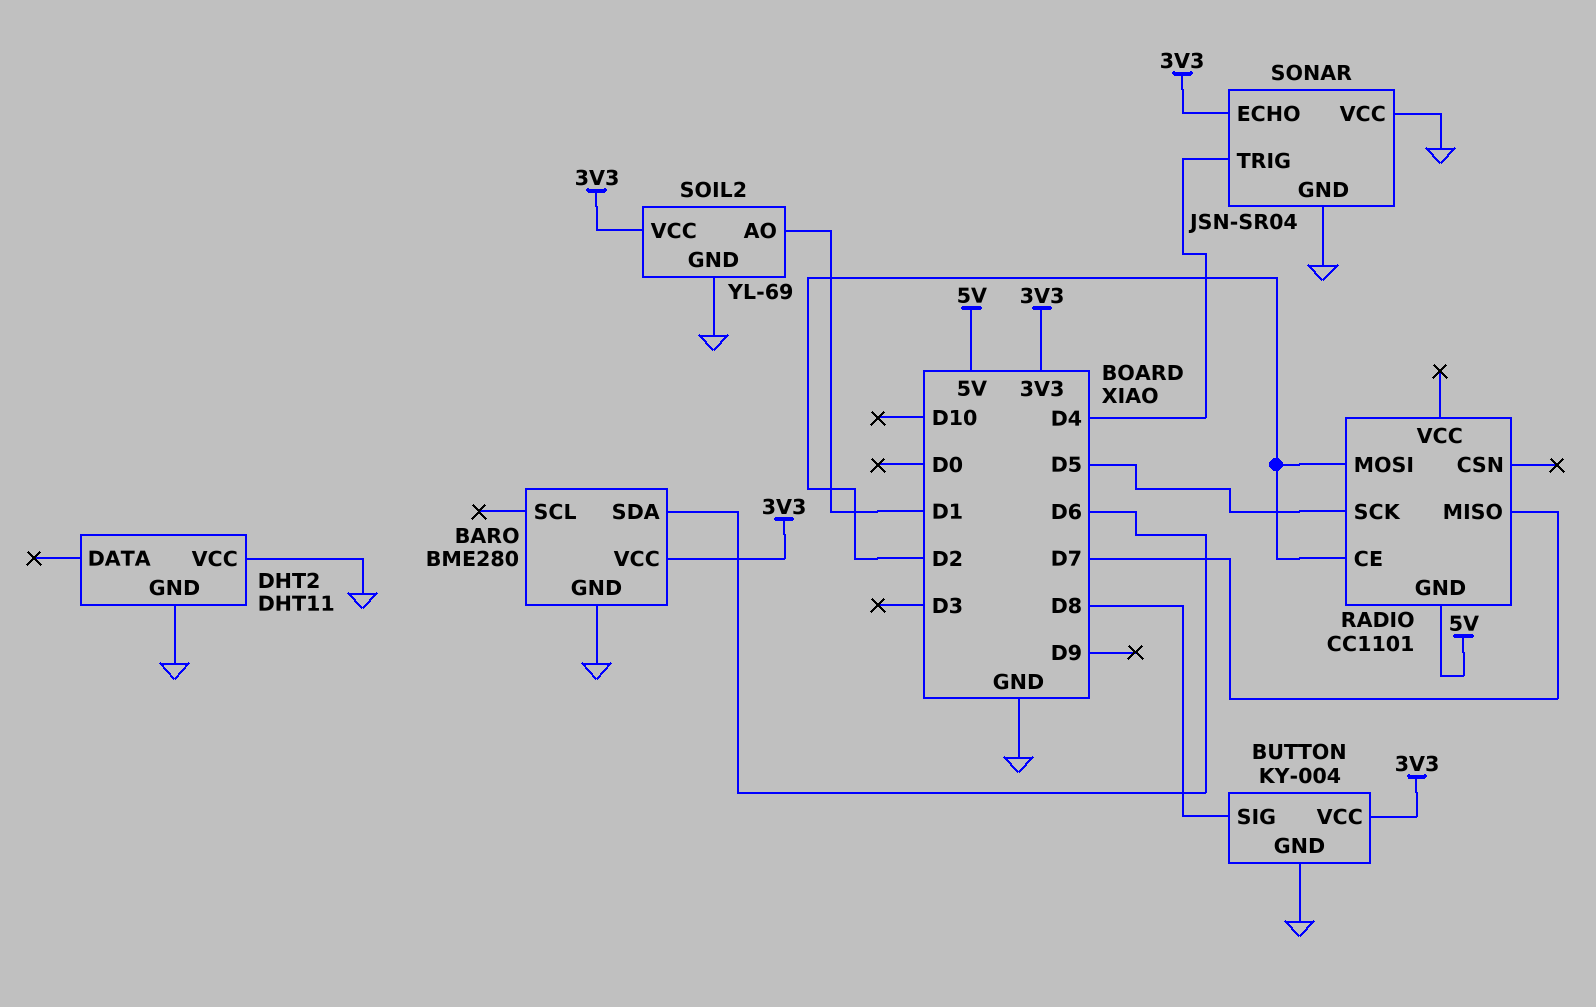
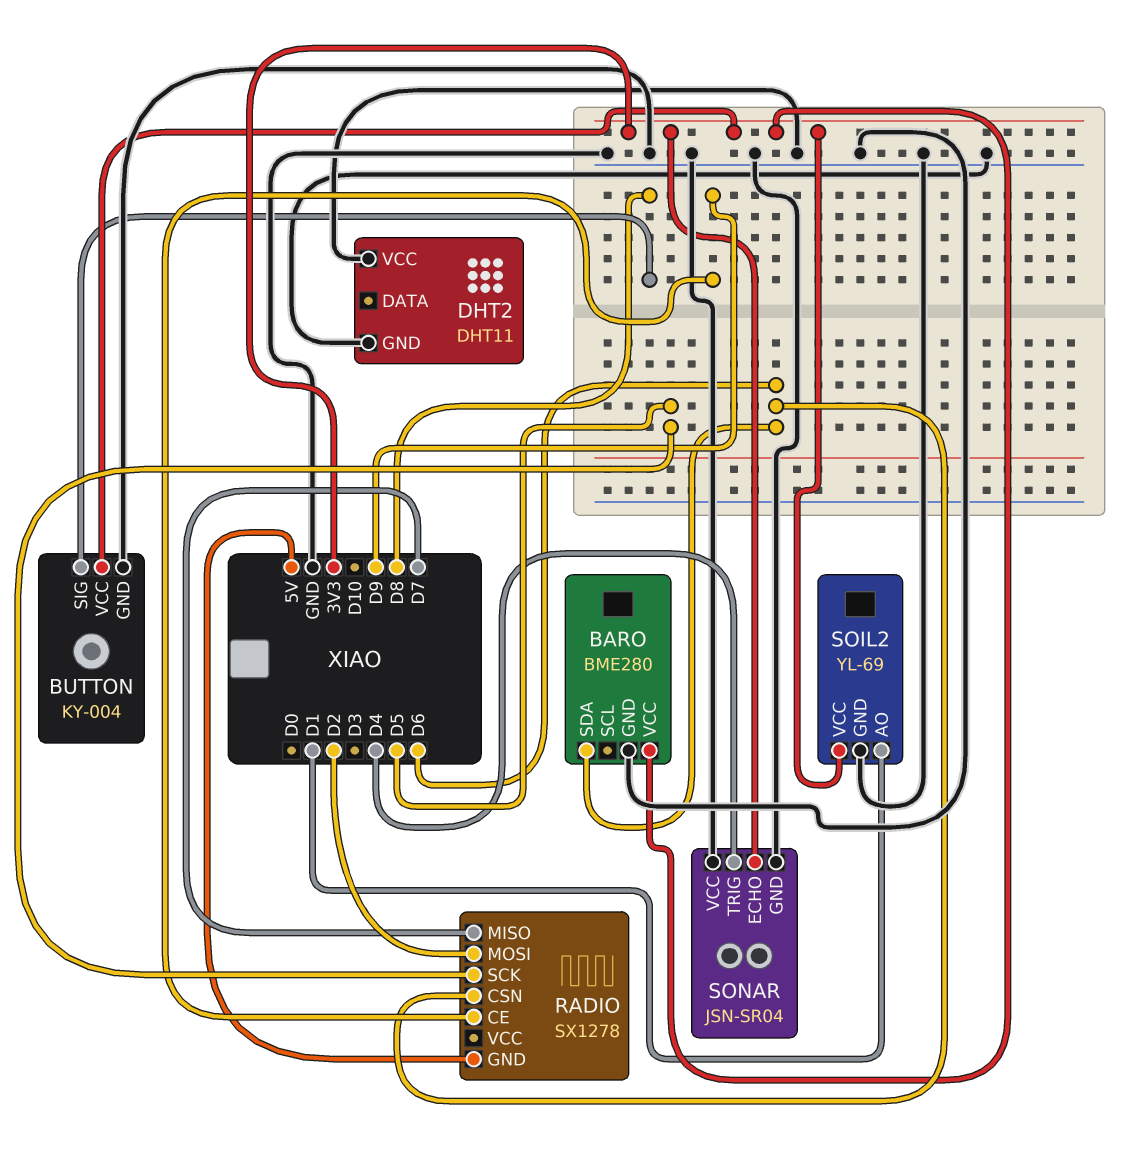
RADIO: CC1101 -> SX1278
RADIO pin CE: D2 -> D9
RADIO pin CSN: none -> D6

